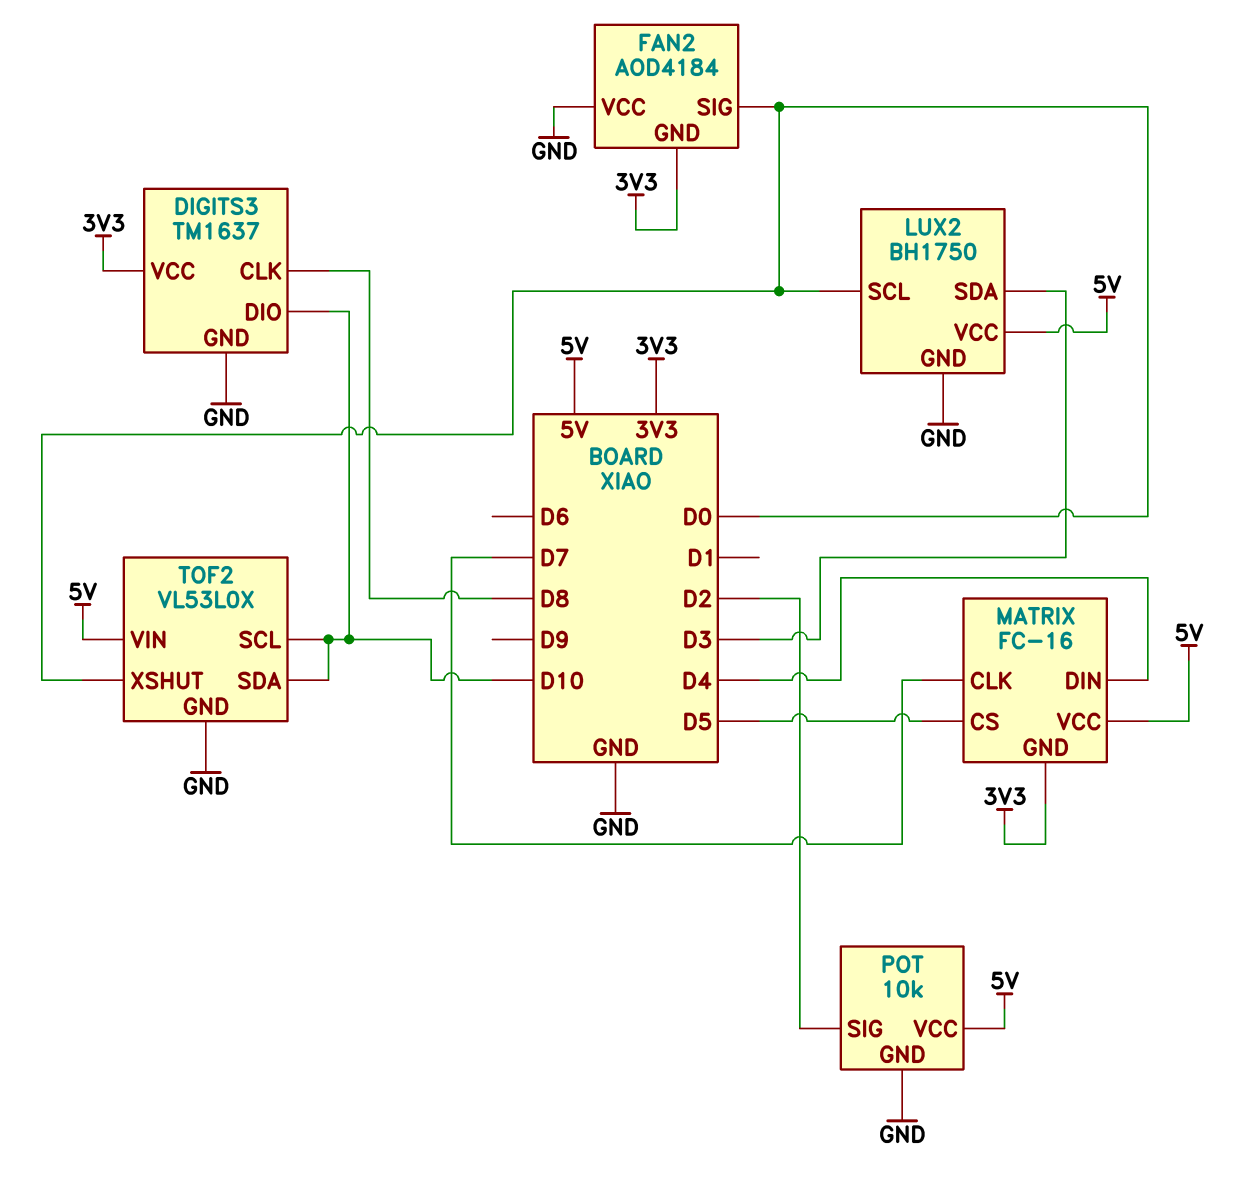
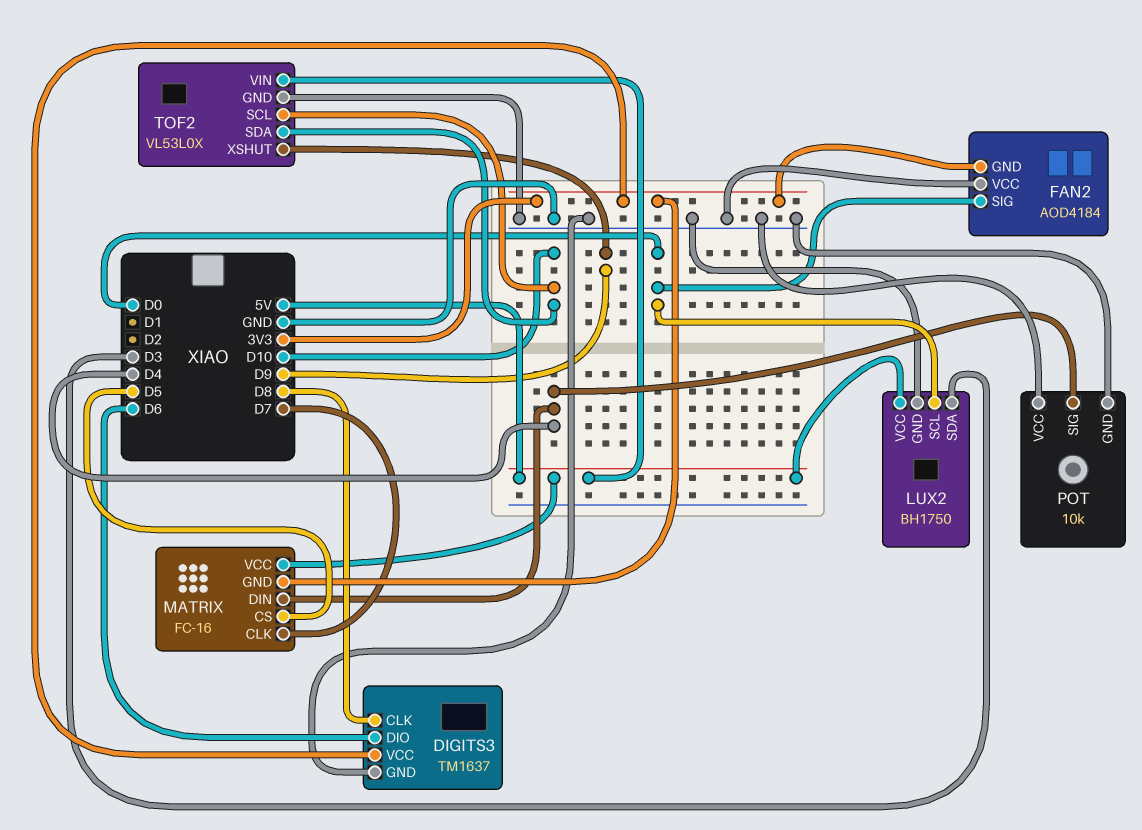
DIGITS3 pin DIO: D10 -> D6
POT pin SIG: D2 -> D4
POT pin VCC: 5V -> GND
TOF2 pin XSHUT: D0 -> D9

